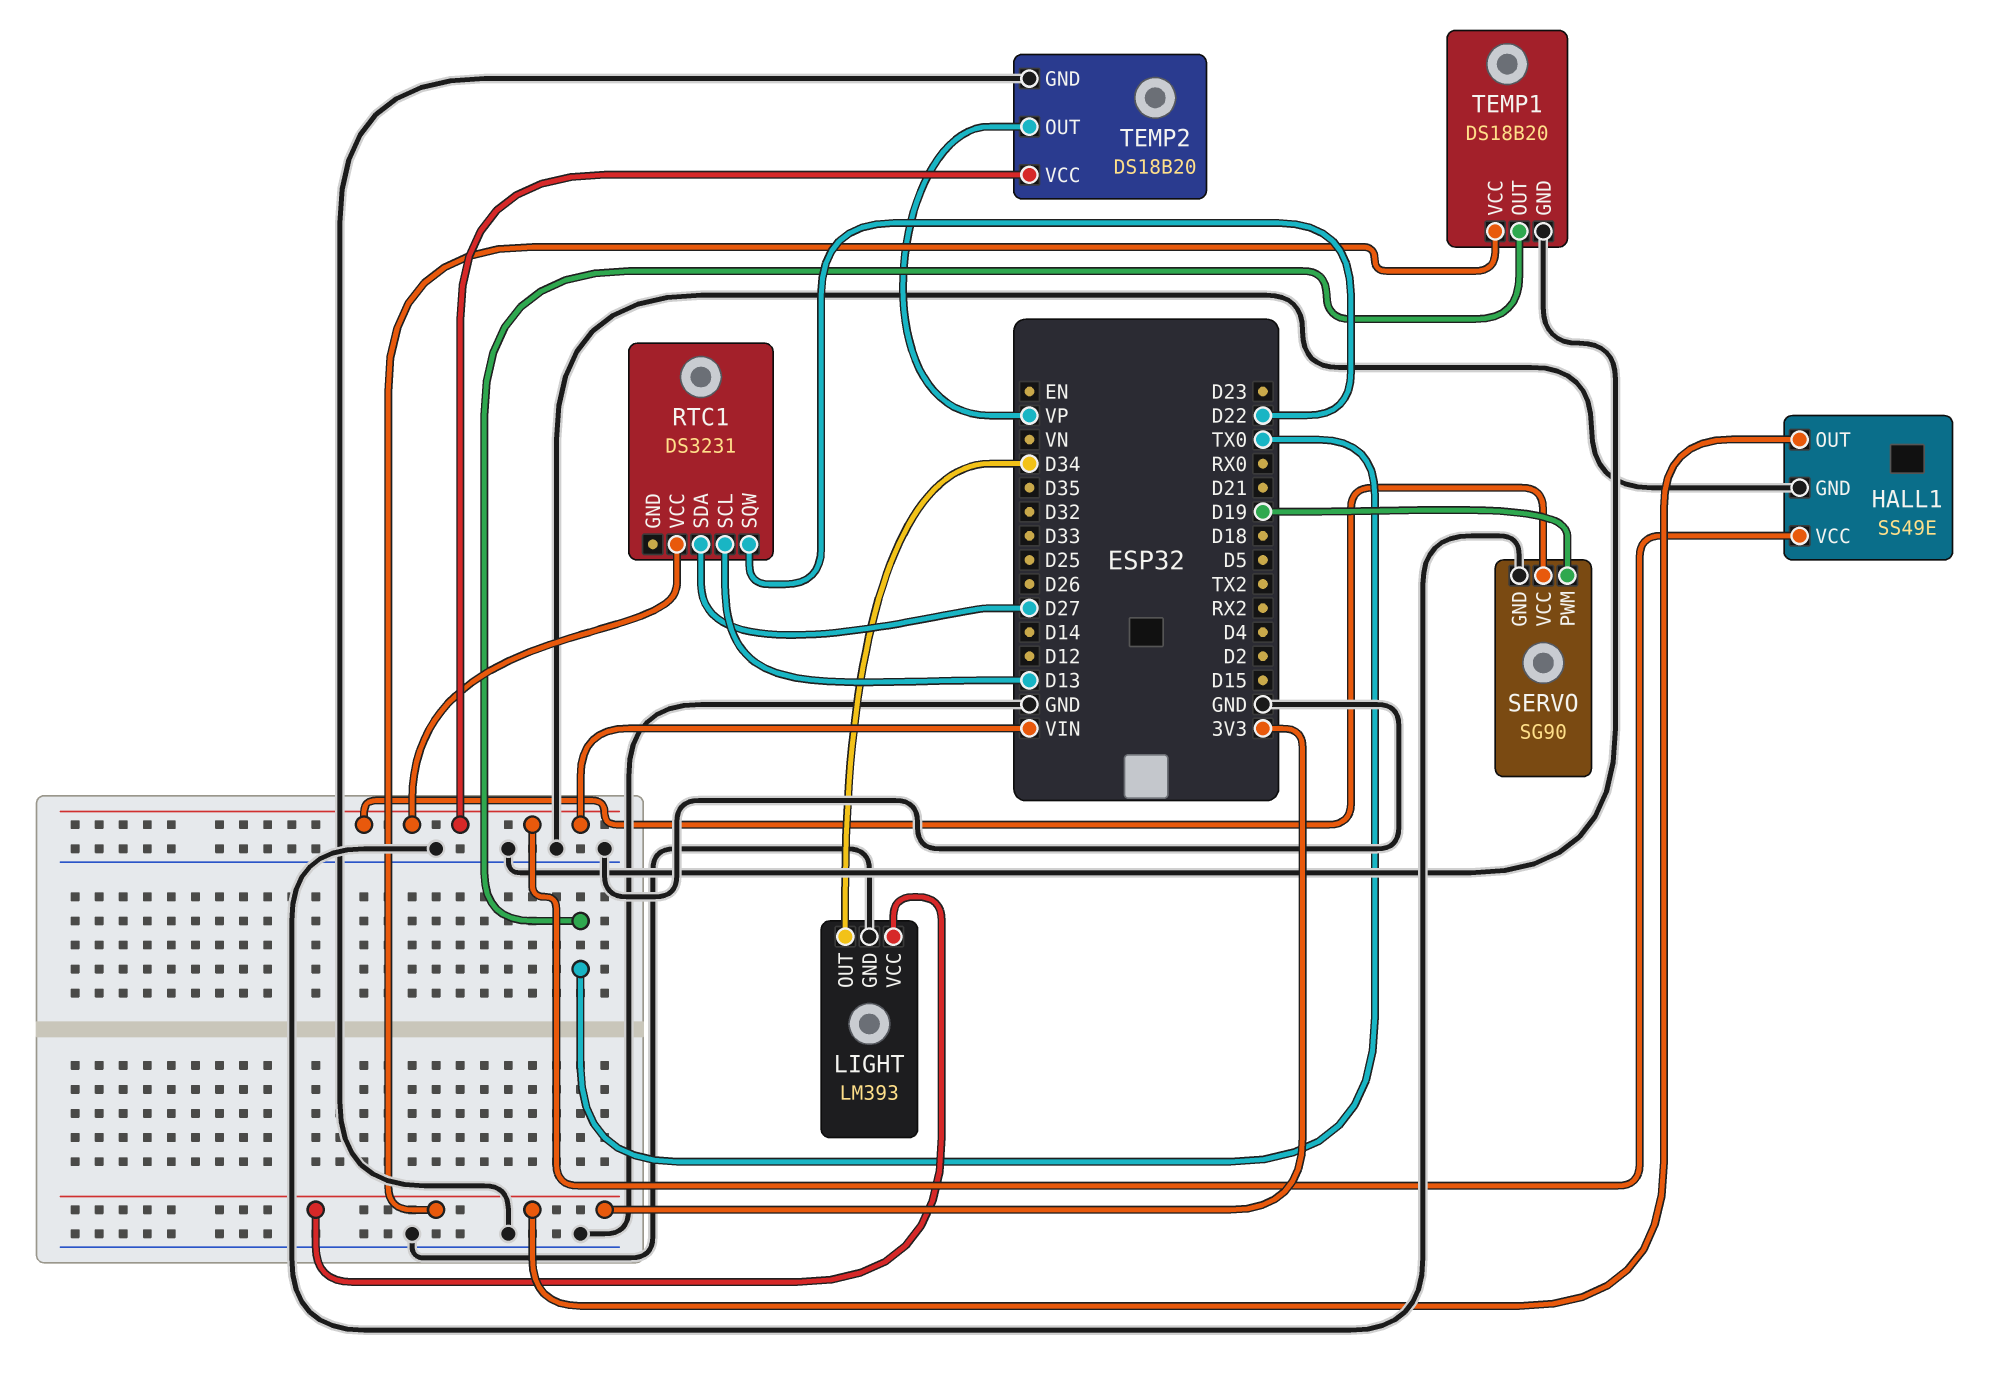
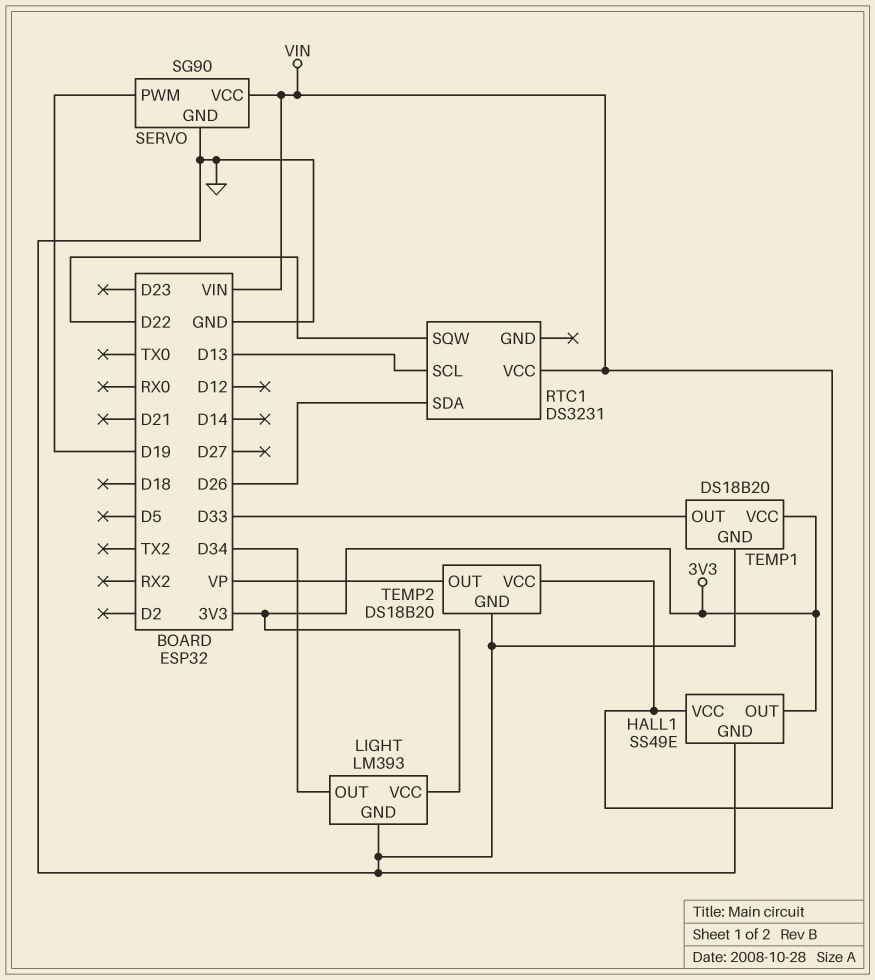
RTC1 pin SDA: D27 -> D26
TEMP1 pin OUT: TX0 -> D33

